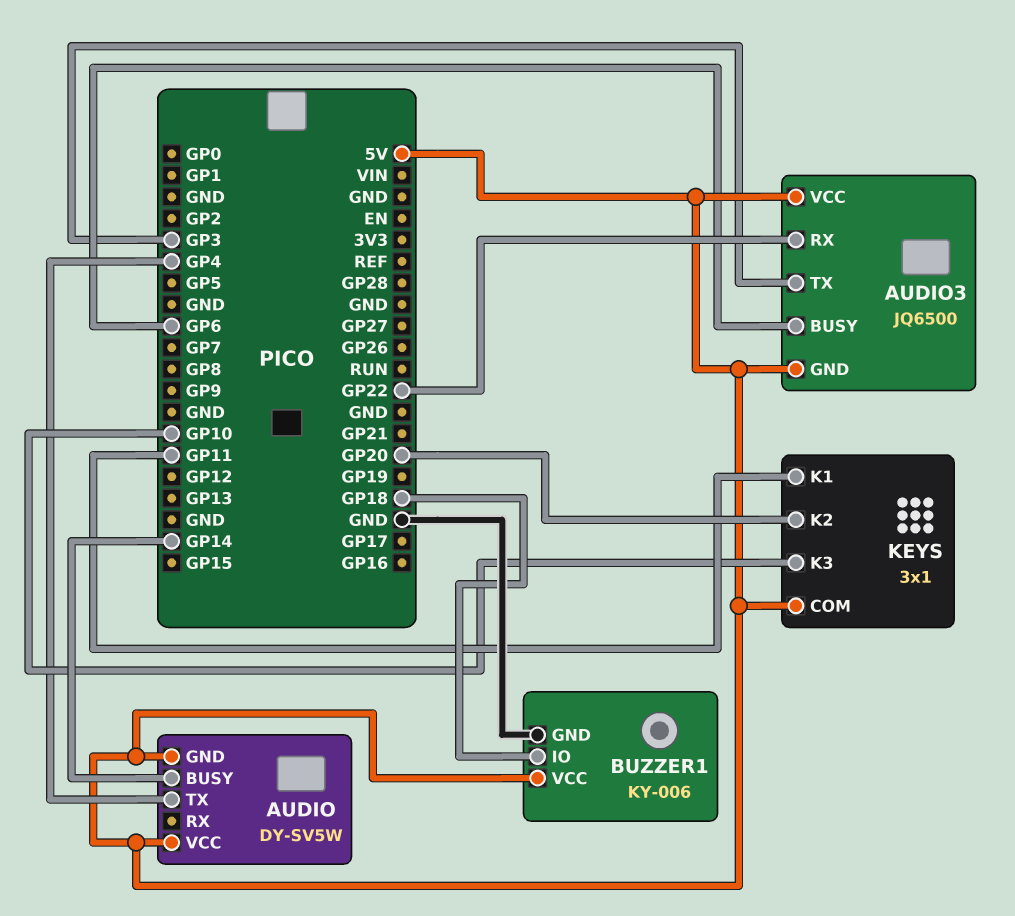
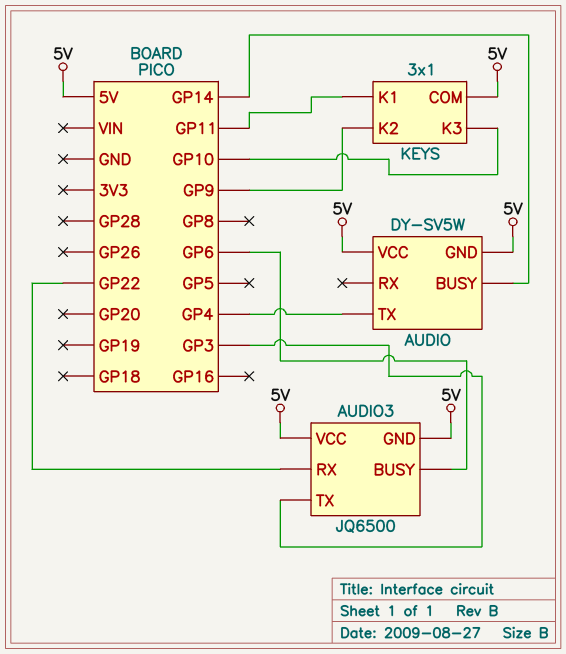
BUZZER1: KY-006 -> none
BUZZER1 pin GND: GND -> none
BUZZER1 pin IO: GP18 -> none
BUZZER1 pin VCC: 5V -> none
KEYS pin K2: GP20 -> GP9

